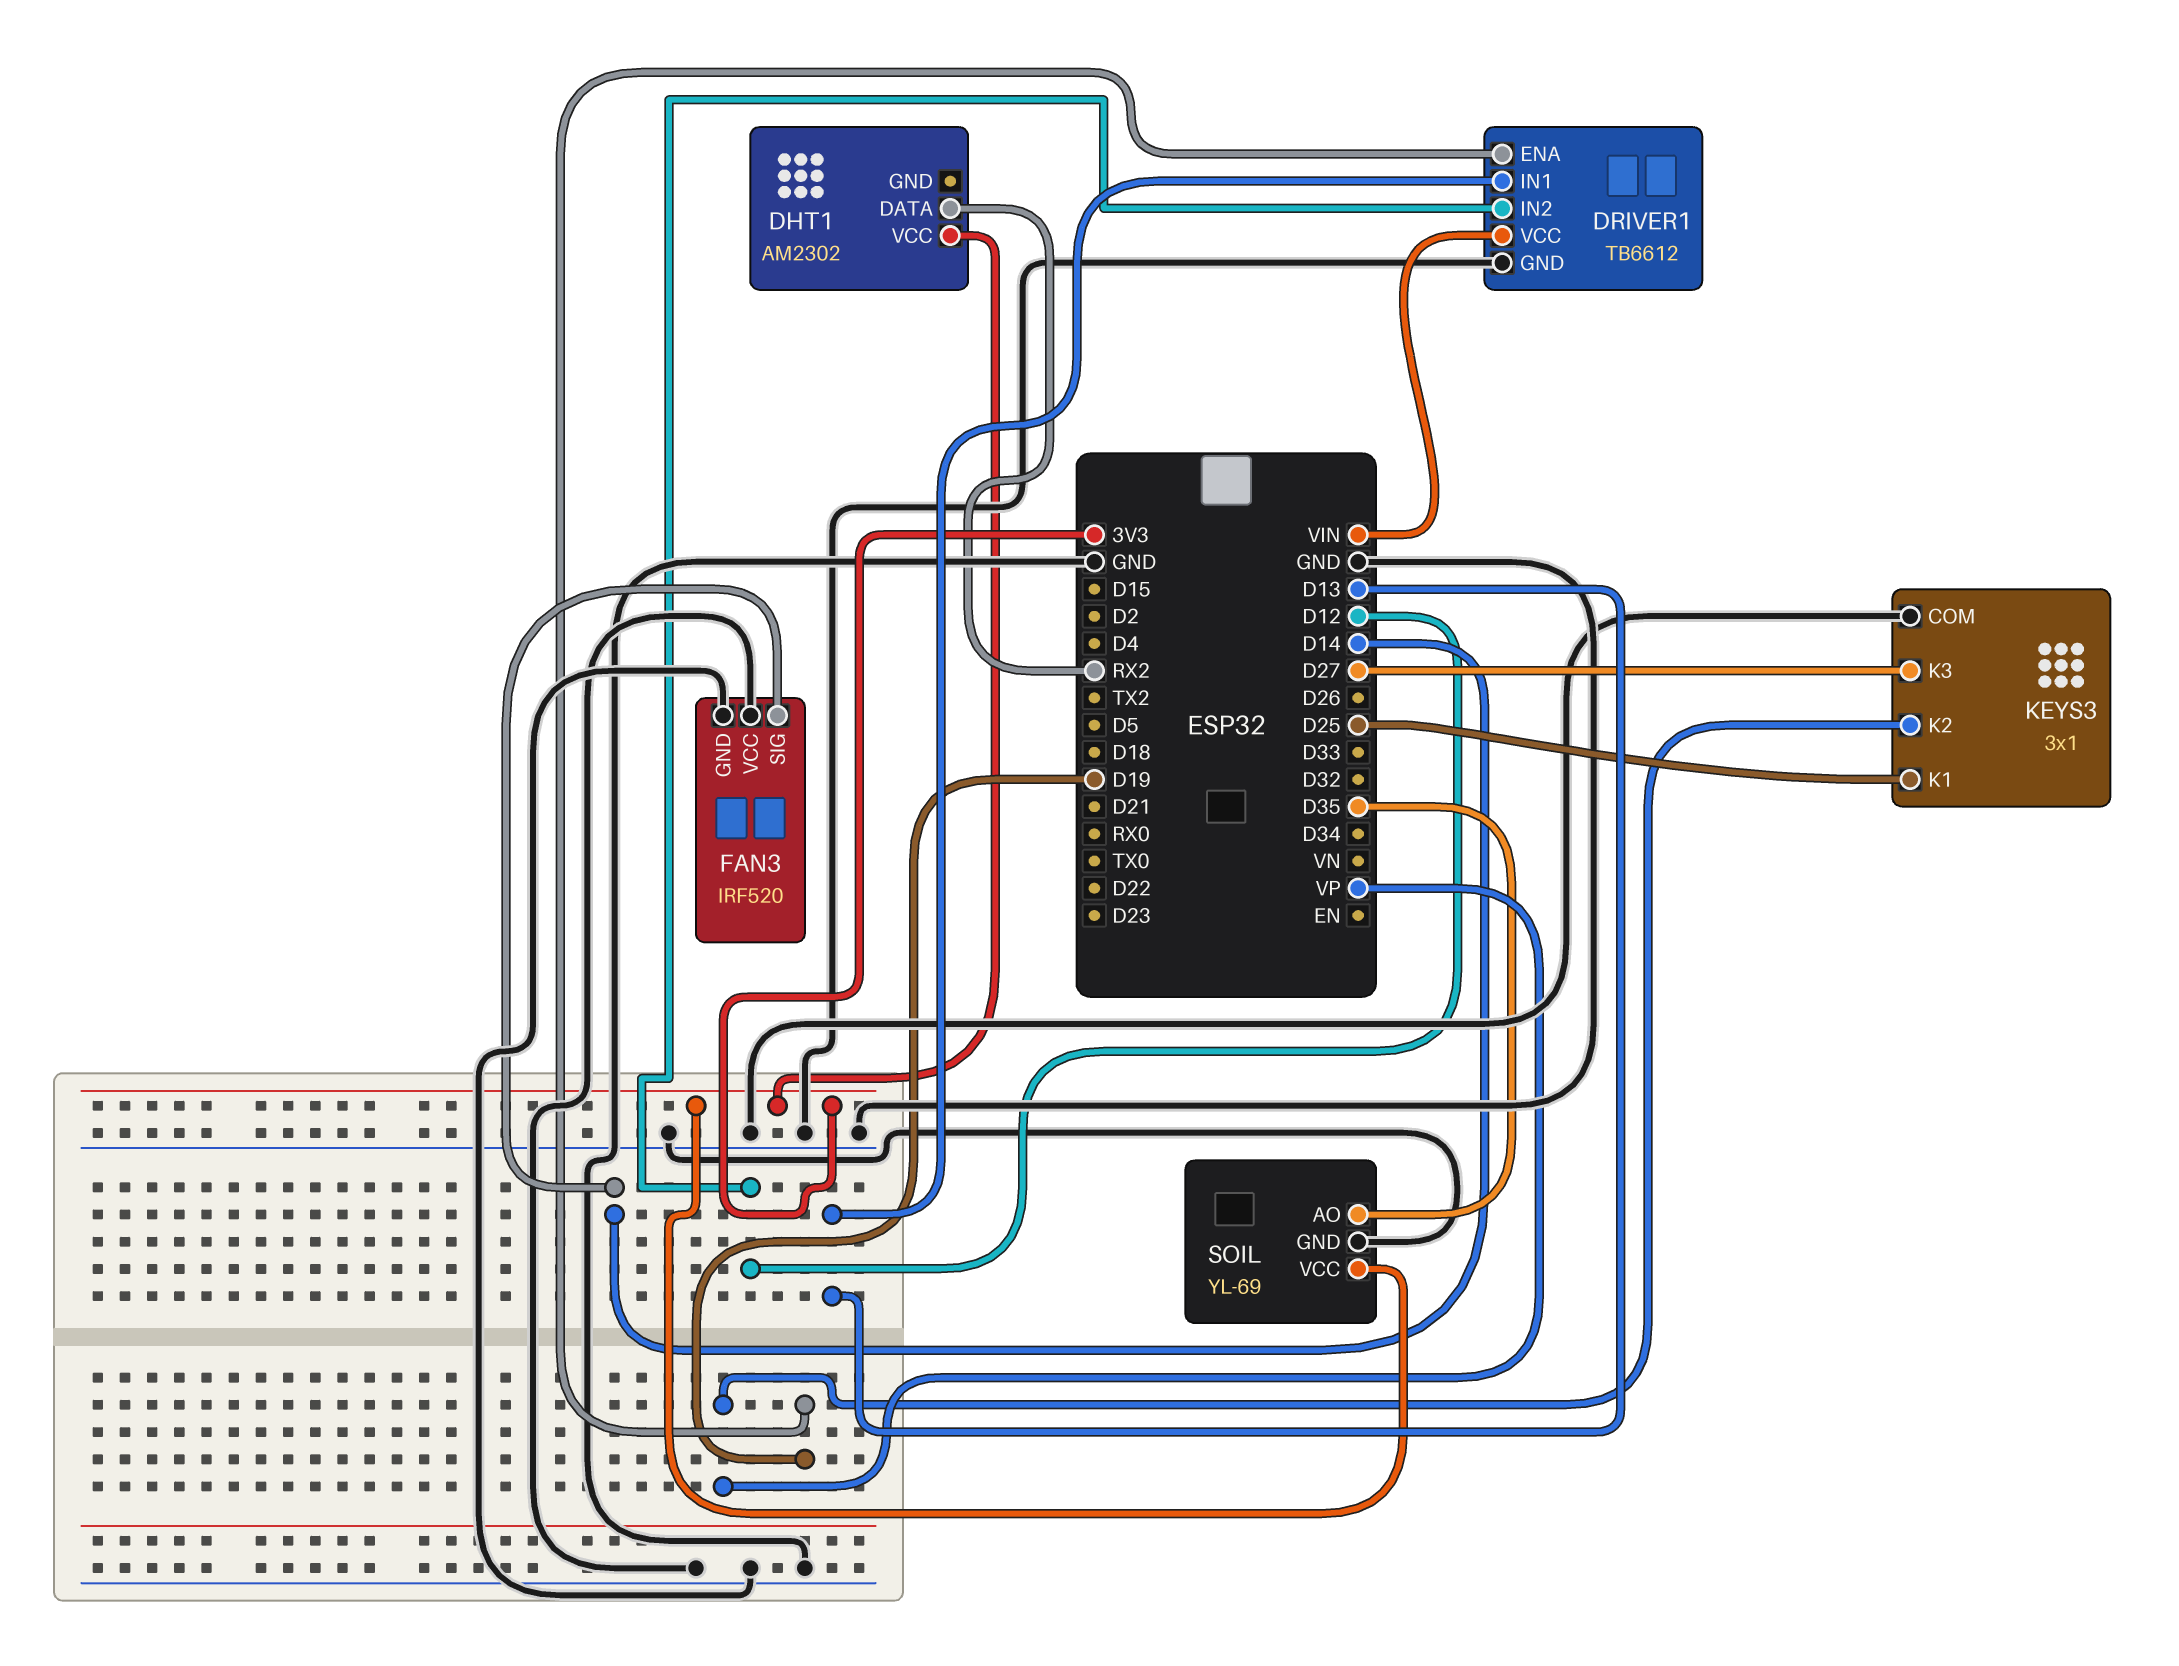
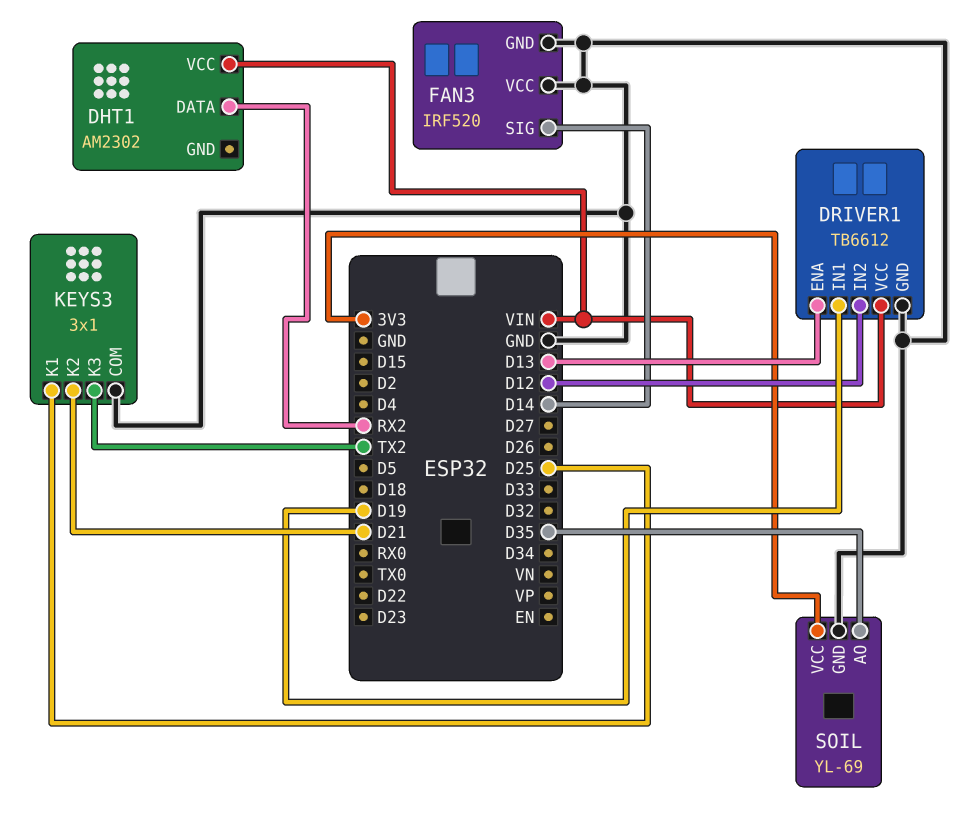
DHT1 pin VCC: 3V3 -> VIN
DRIVER1 pin ENA: D19 -> D13
DRIVER1 pin IN1: D13 -> D19
KEYS3 pin K2: VP -> D21
KEYS3 pin K3: D27 -> TX2

